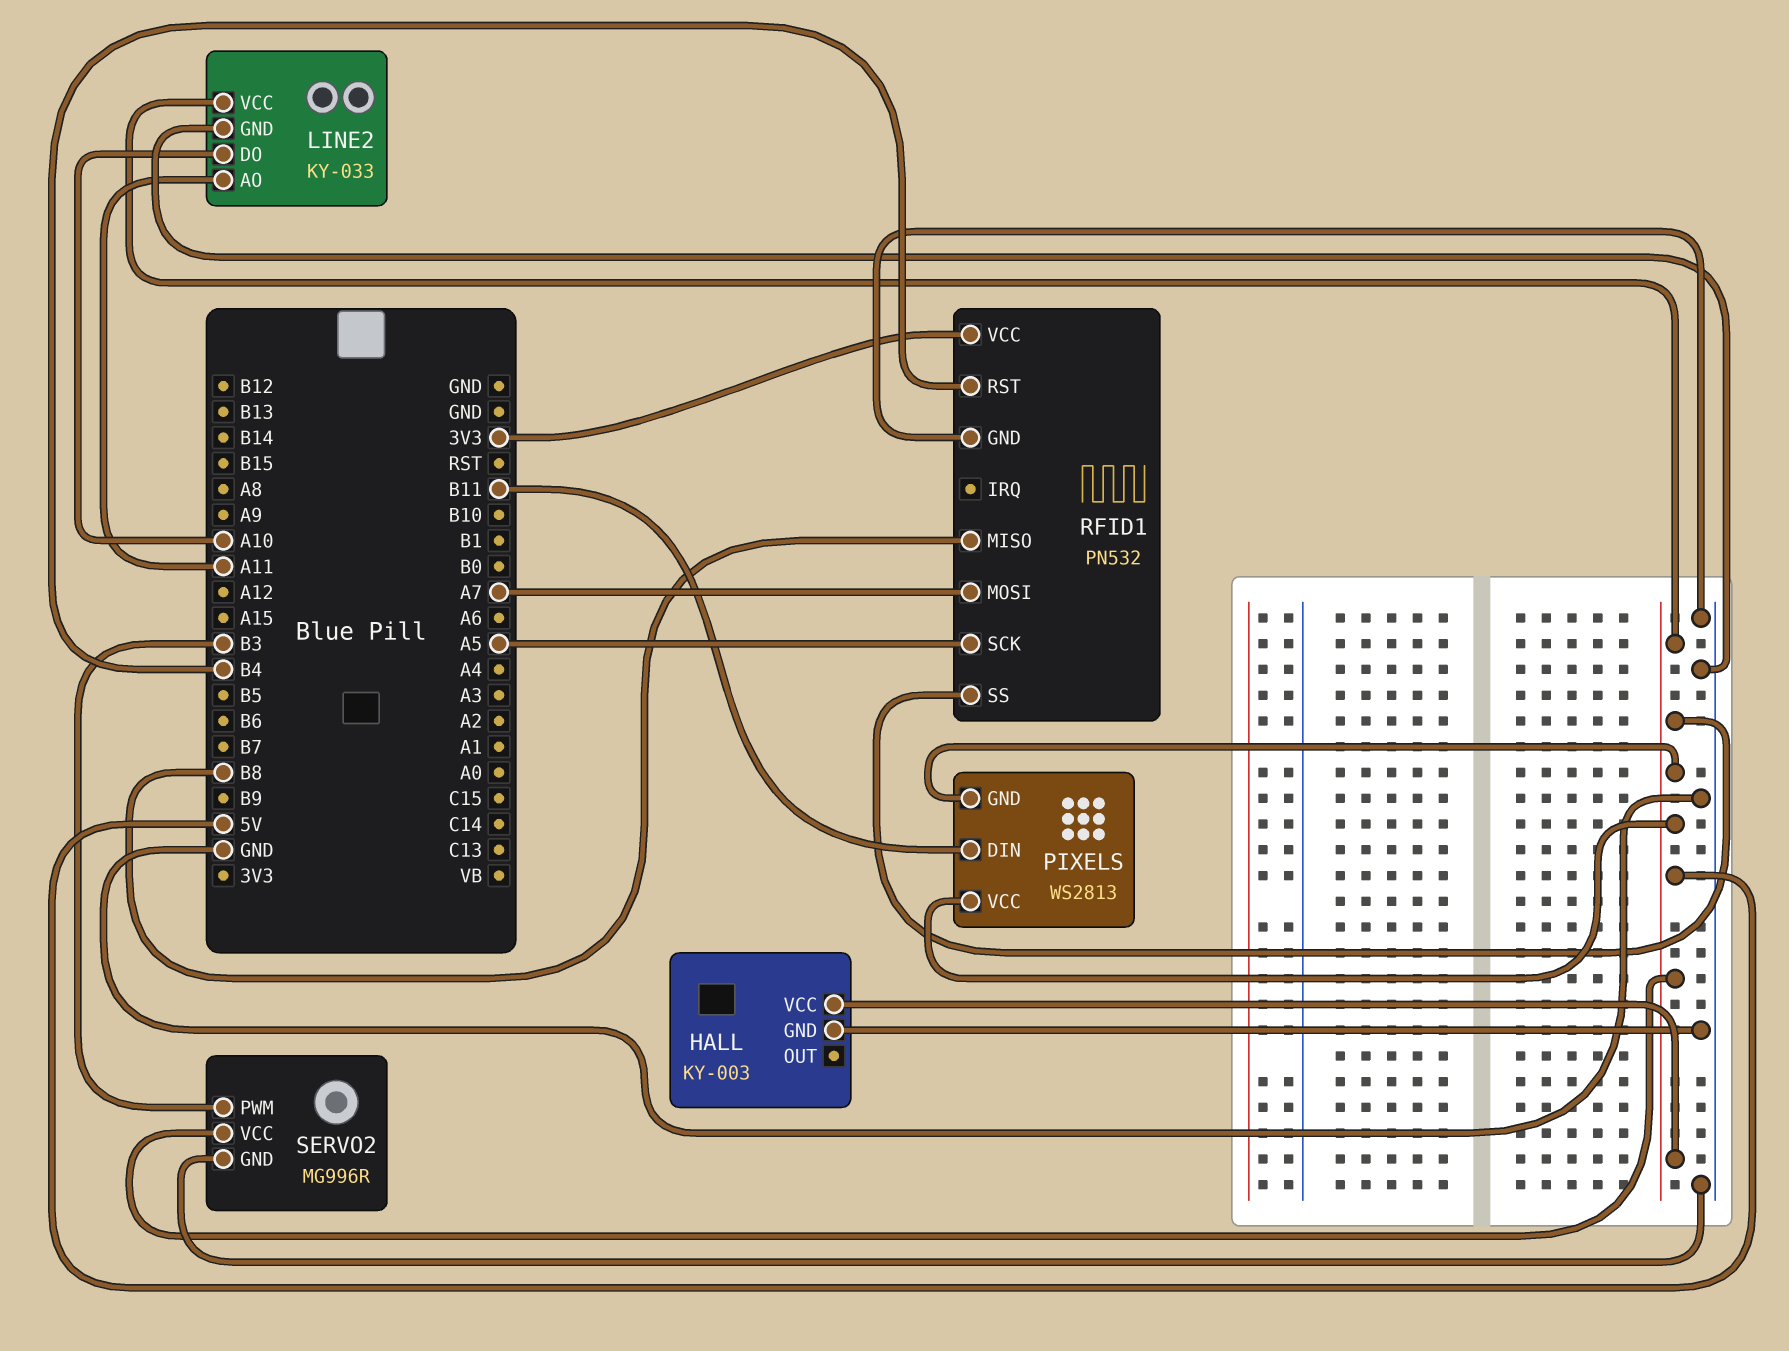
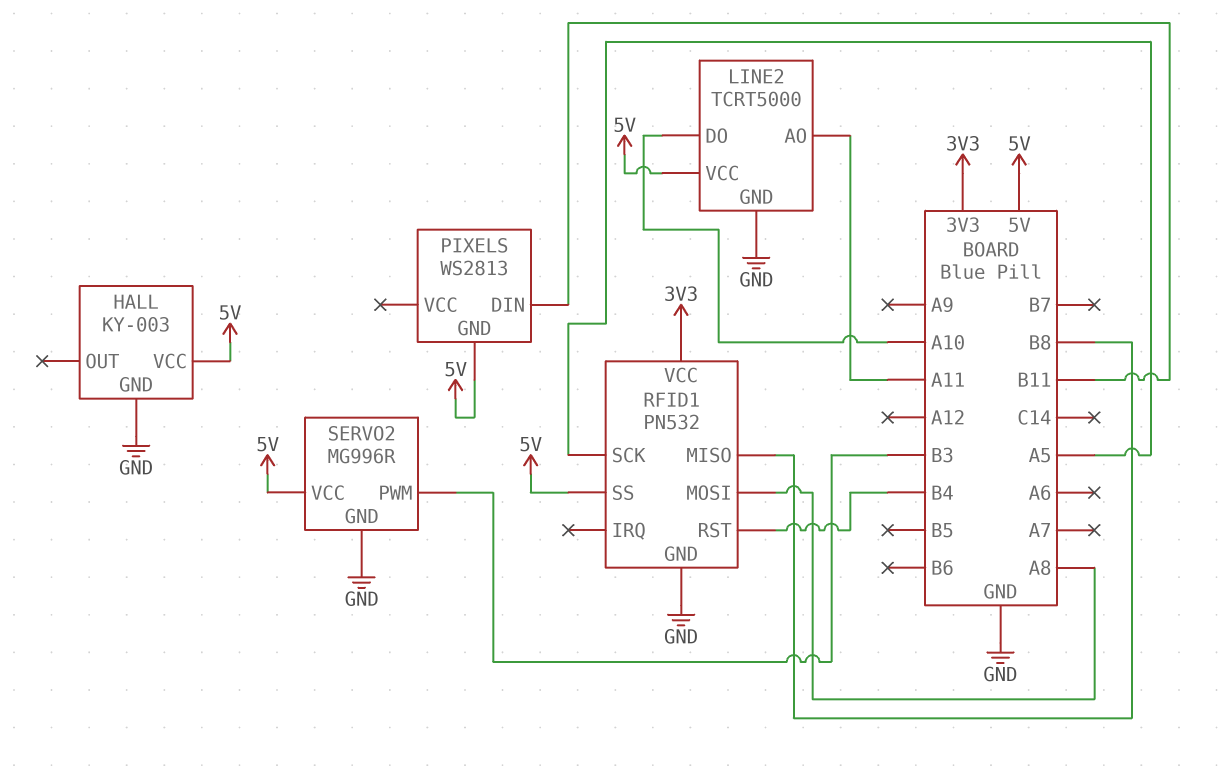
LINE2: KY-033 -> TCRT5000
PIXELS pin VCC: 5V -> none
RFID1 pin MOSI: A7 -> A8

